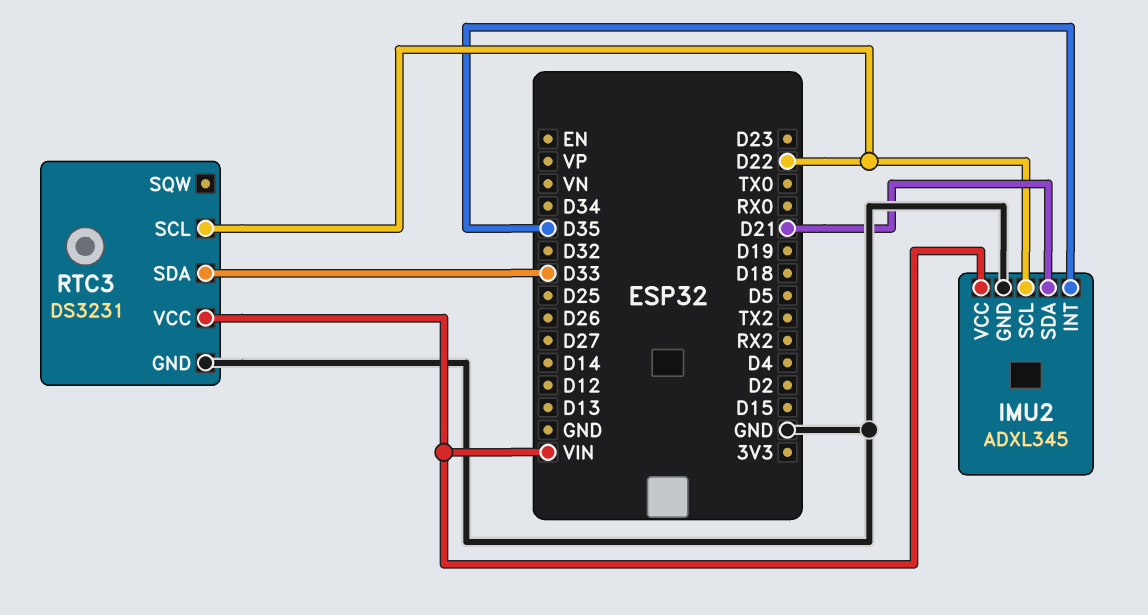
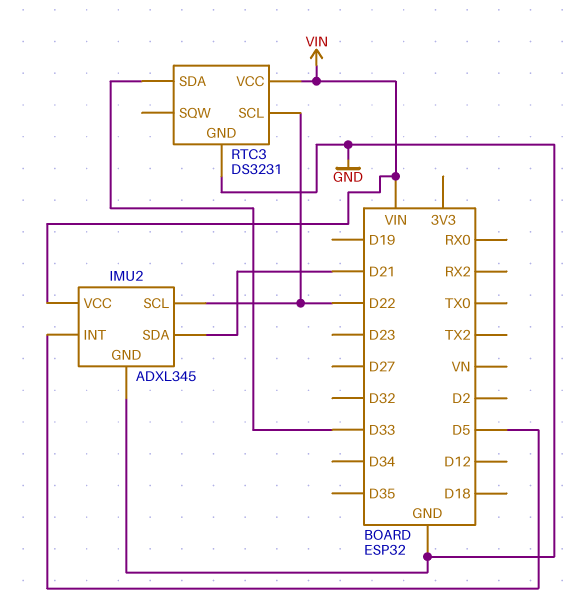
IMU2 pin INT: D35 -> D5

